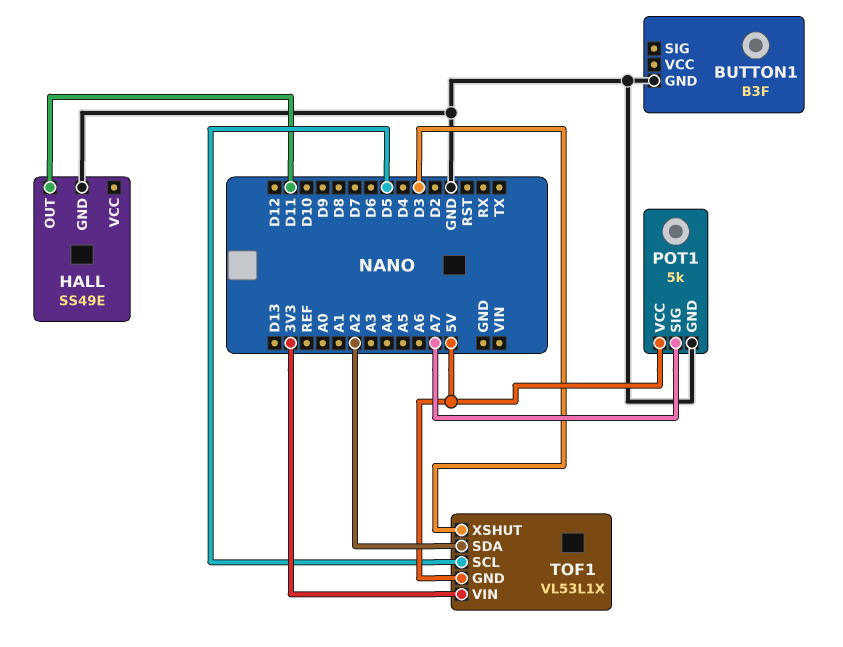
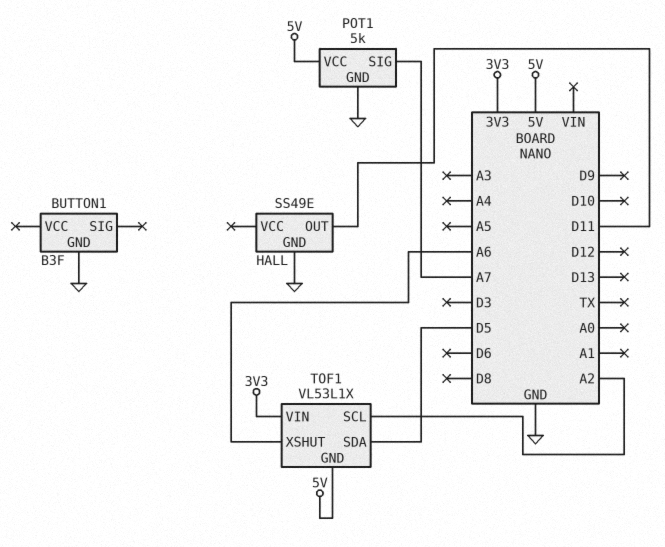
TOF1 pin SCL: D5 -> A2
TOF1 pin SDA: A2 -> D5
TOF1 pin XSHUT: D3 -> A6

